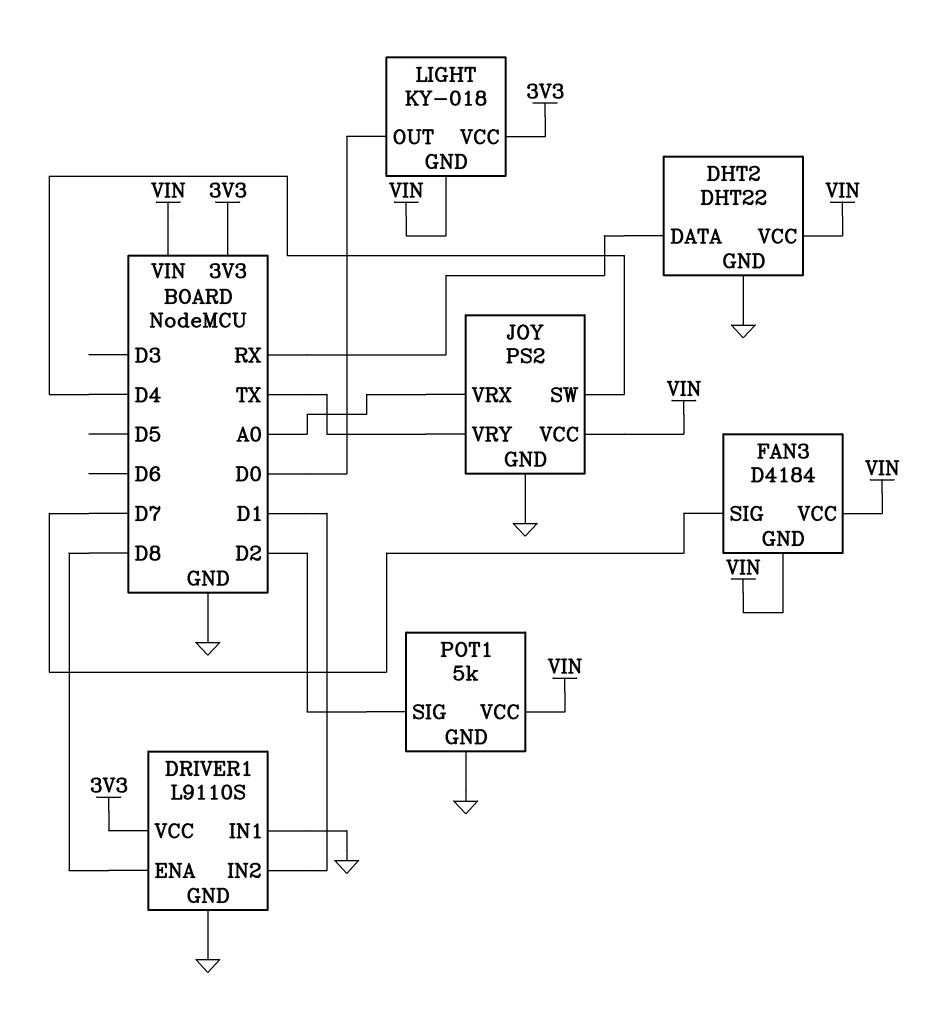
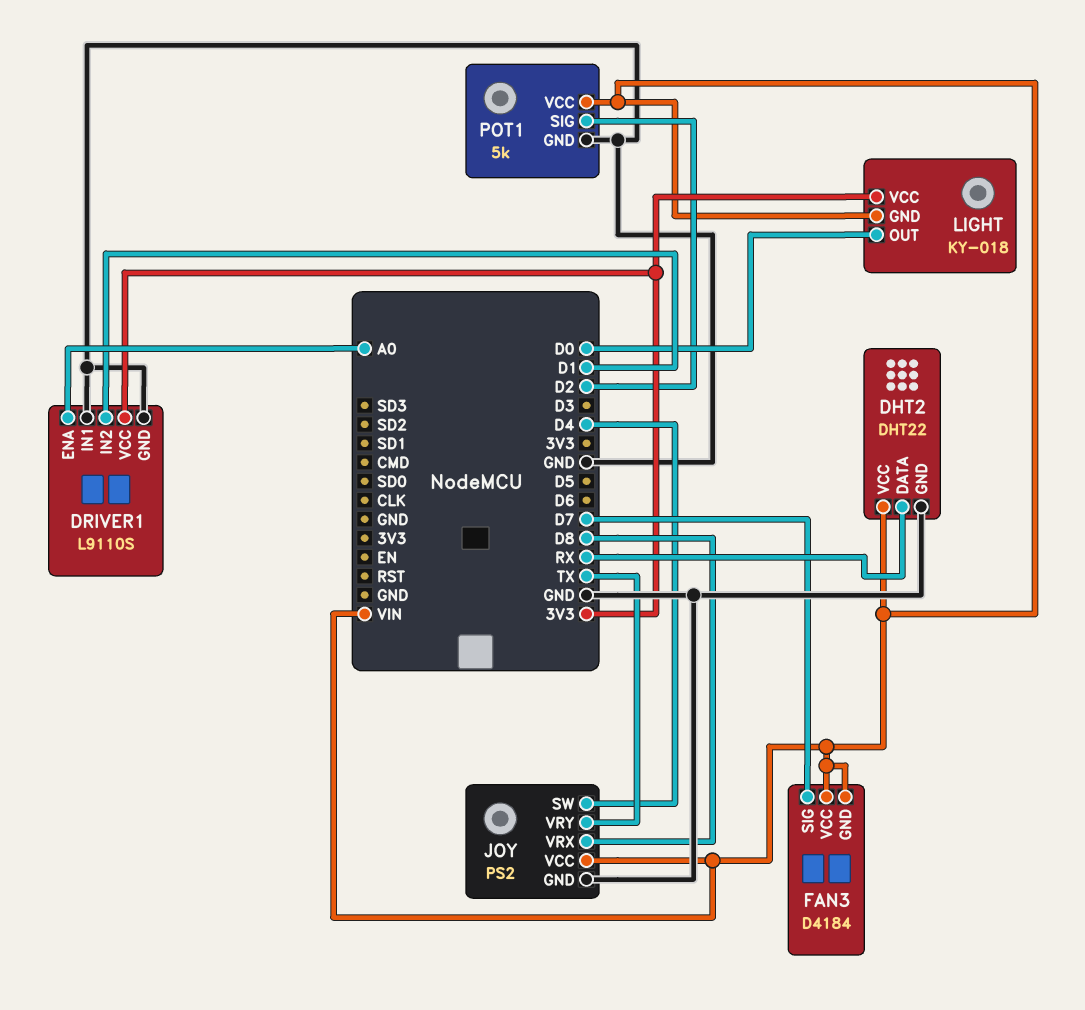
DRIVER1 pin ENA: D8 -> A0
JOY pin VRX: A0 -> D8

